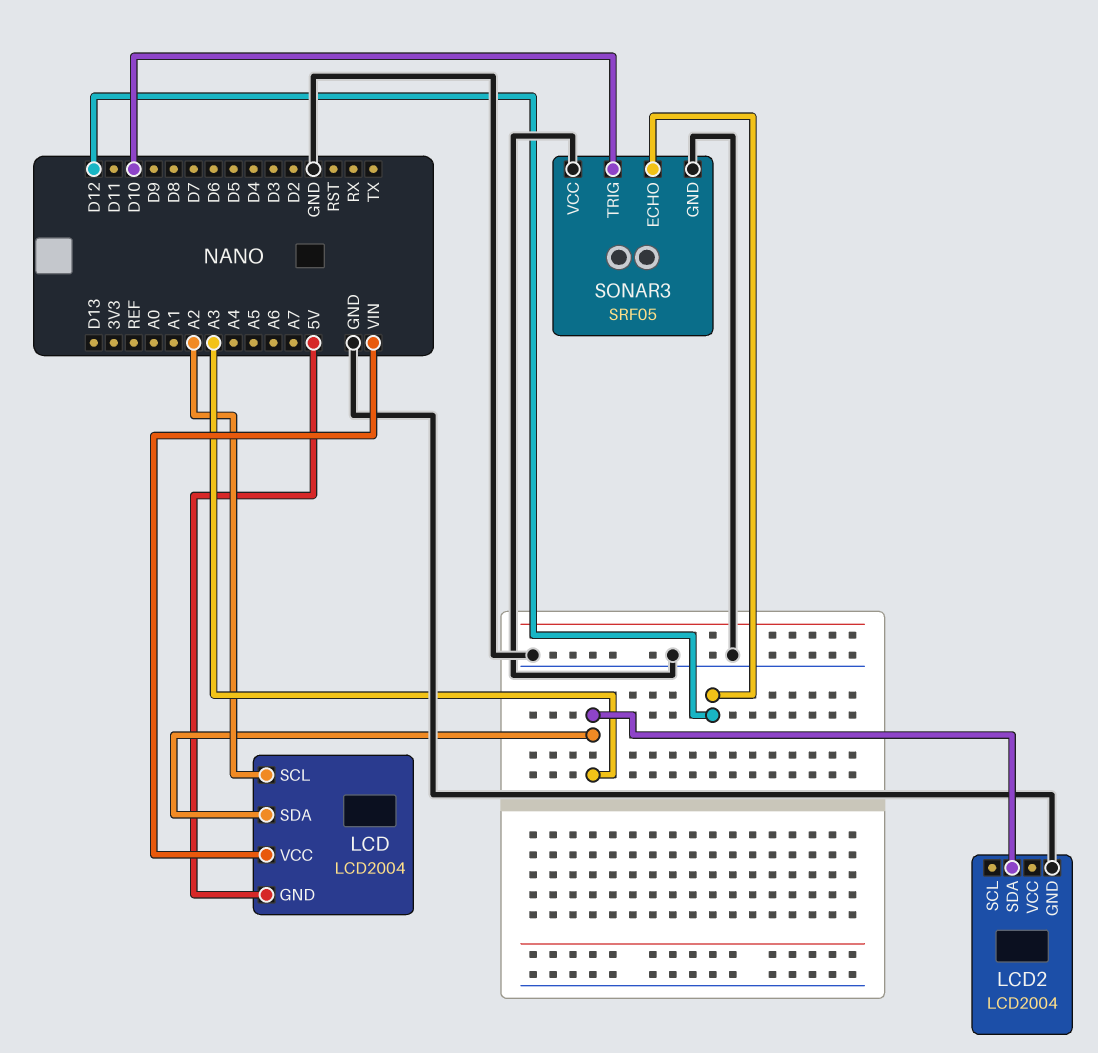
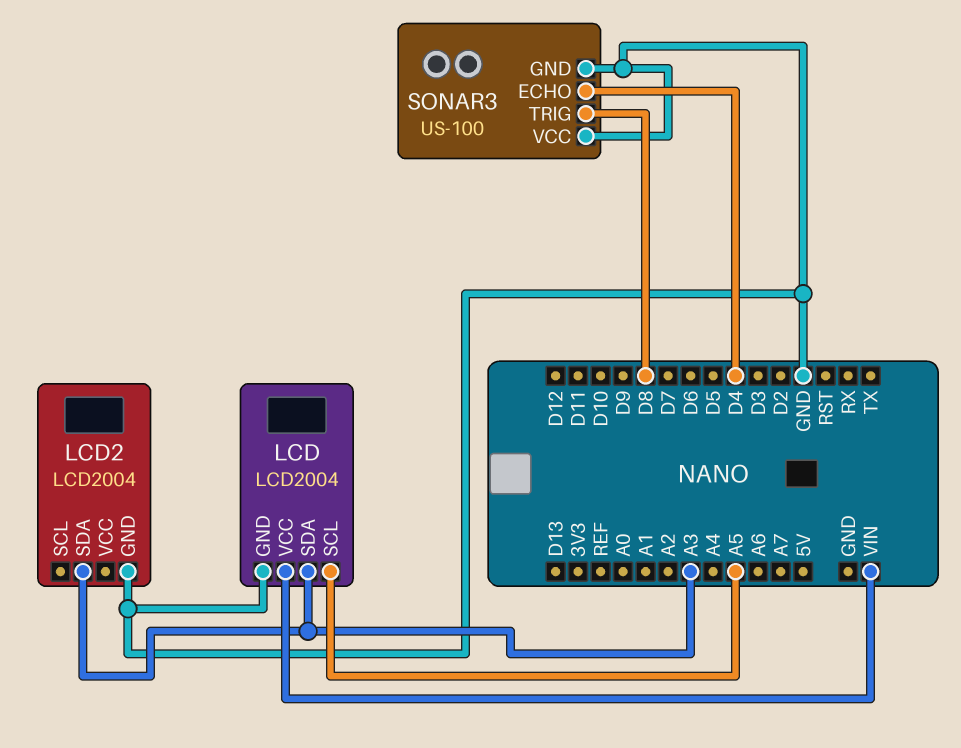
LCD pin GND: 5V -> GND
LCD pin SCL: A2 -> A5
SONAR3: SRF05 -> US-100
SONAR3 pin ECHO: D12 -> D4
SONAR3 pin TRIG: D10 -> D8

